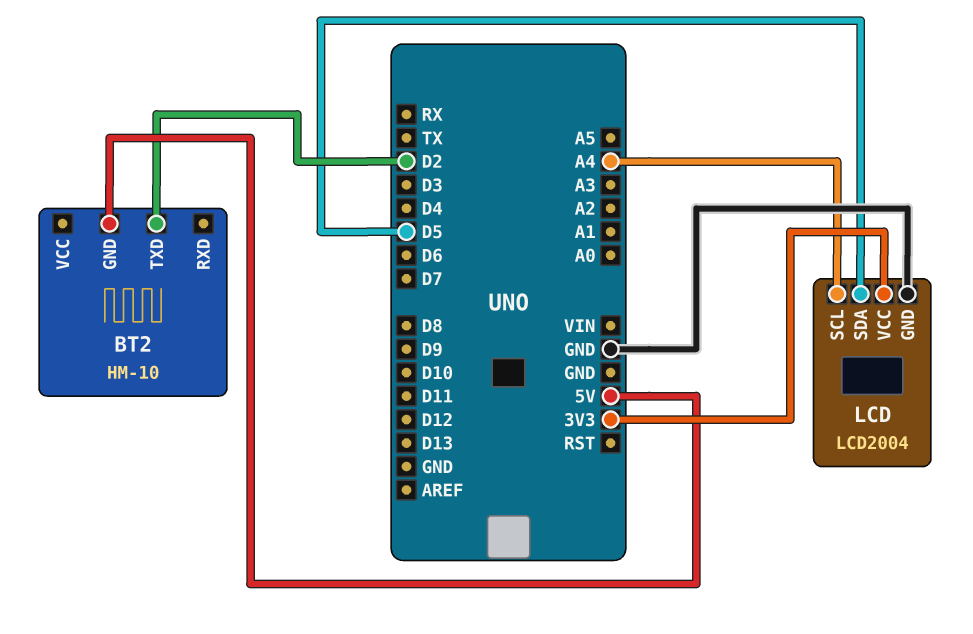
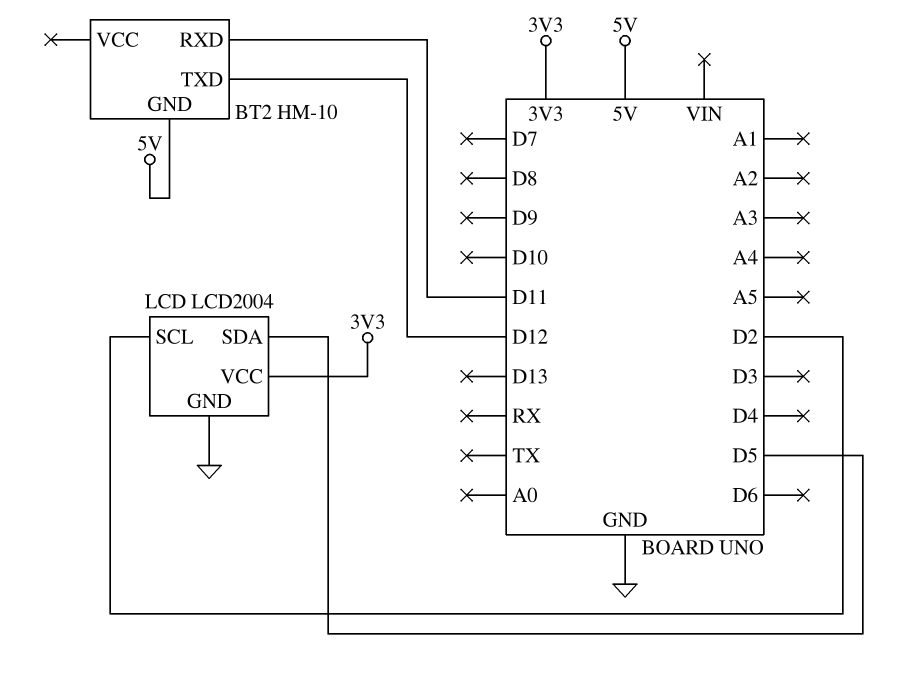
BT2 pin RXD: none -> D11
BT2 pin TXD: D2 -> D12
LCD pin SCL: A4 -> D2

